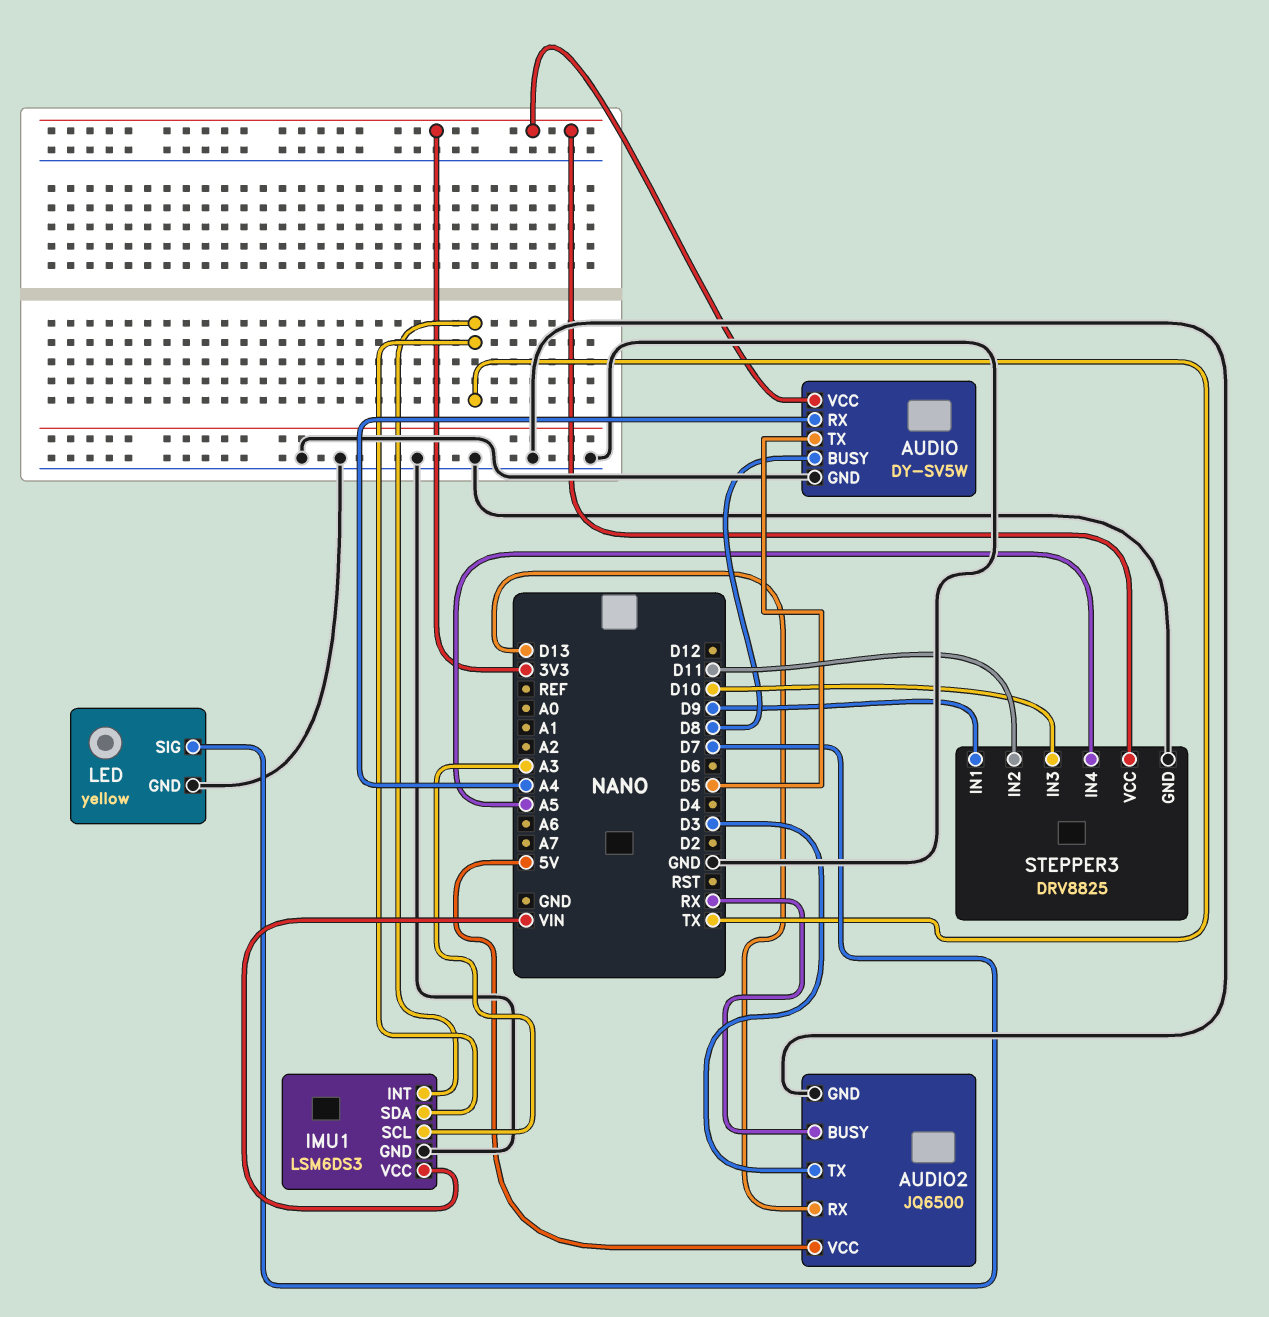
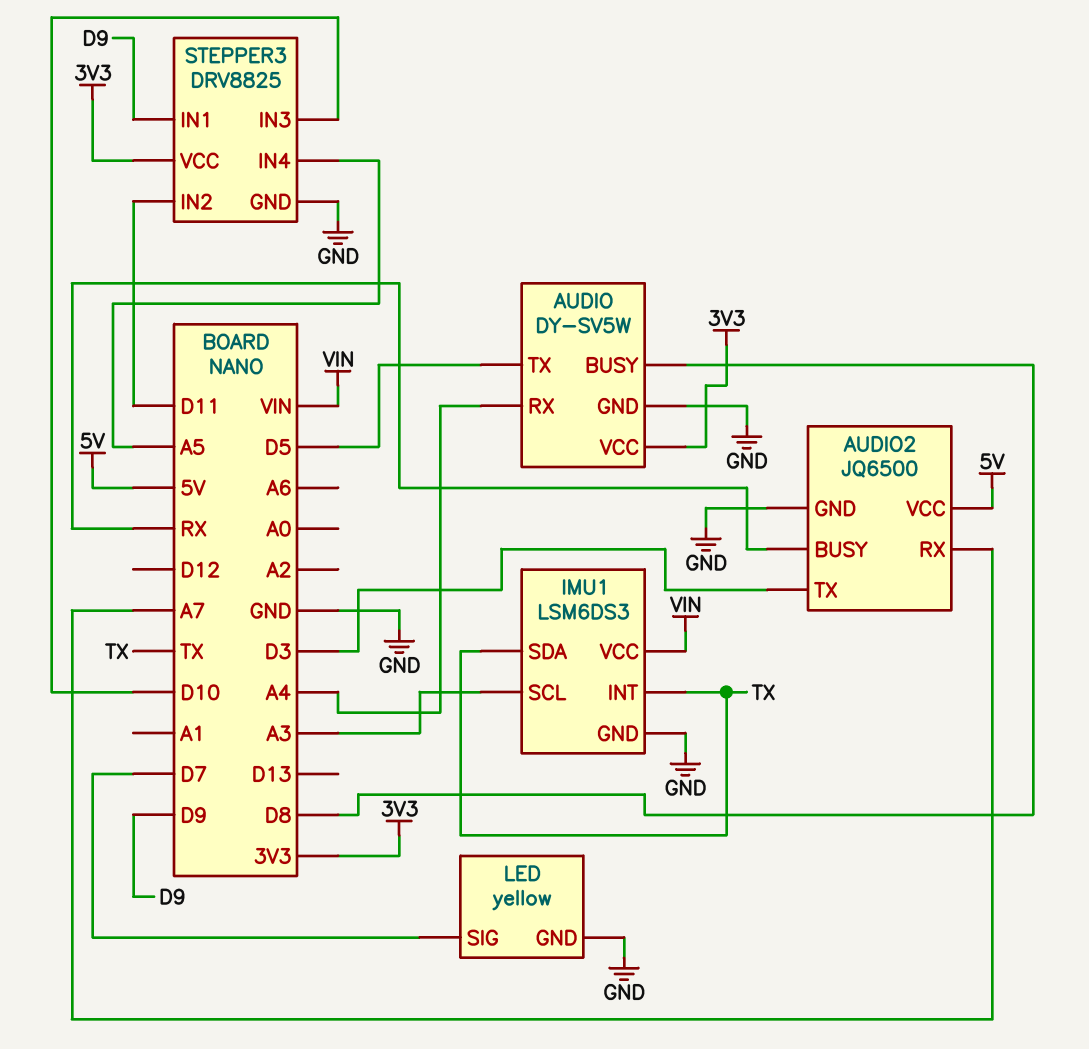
AUDIO2 pin RX: D13 -> A7

